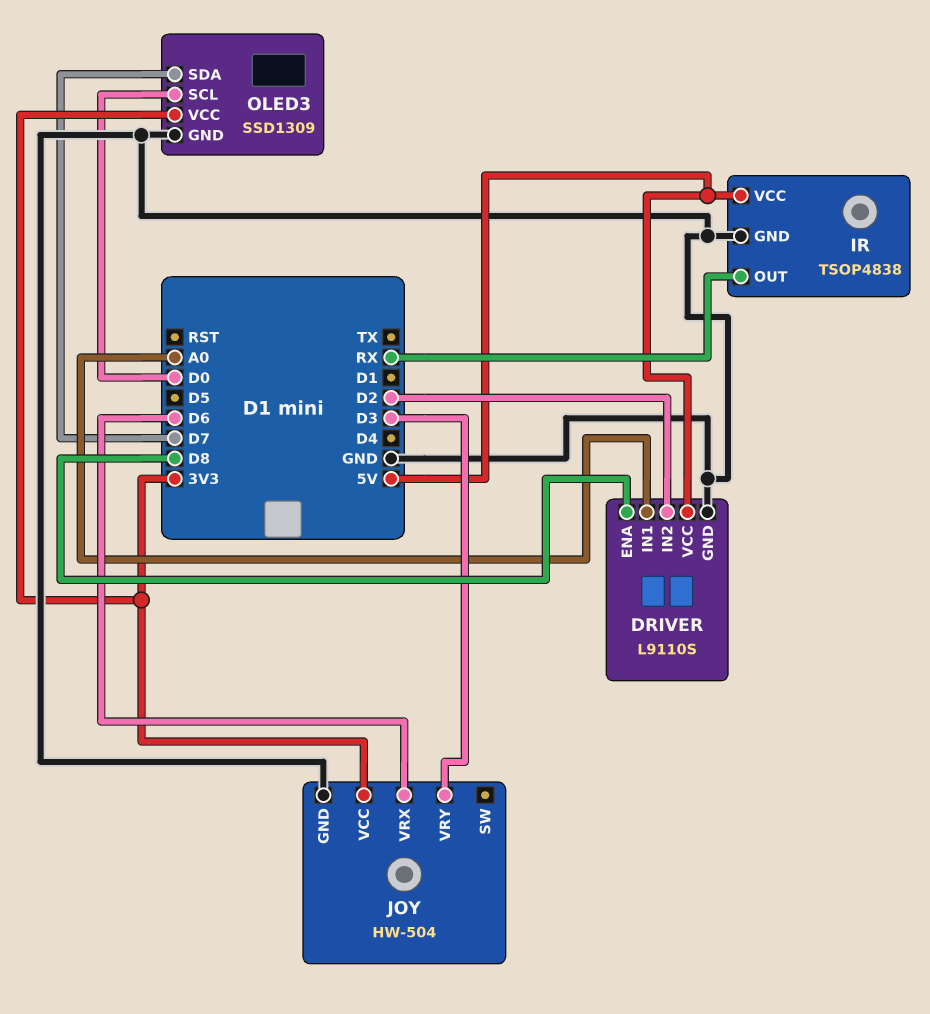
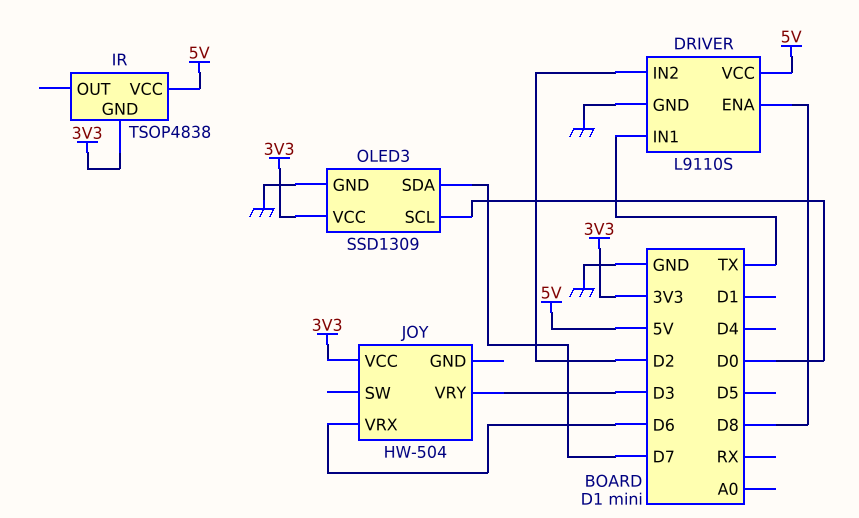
DRIVER pin IN1: A0 -> TX
IR pin GND: GND -> 3V3
IR pin OUT: RX -> none
JOY pin GND: GND -> none

